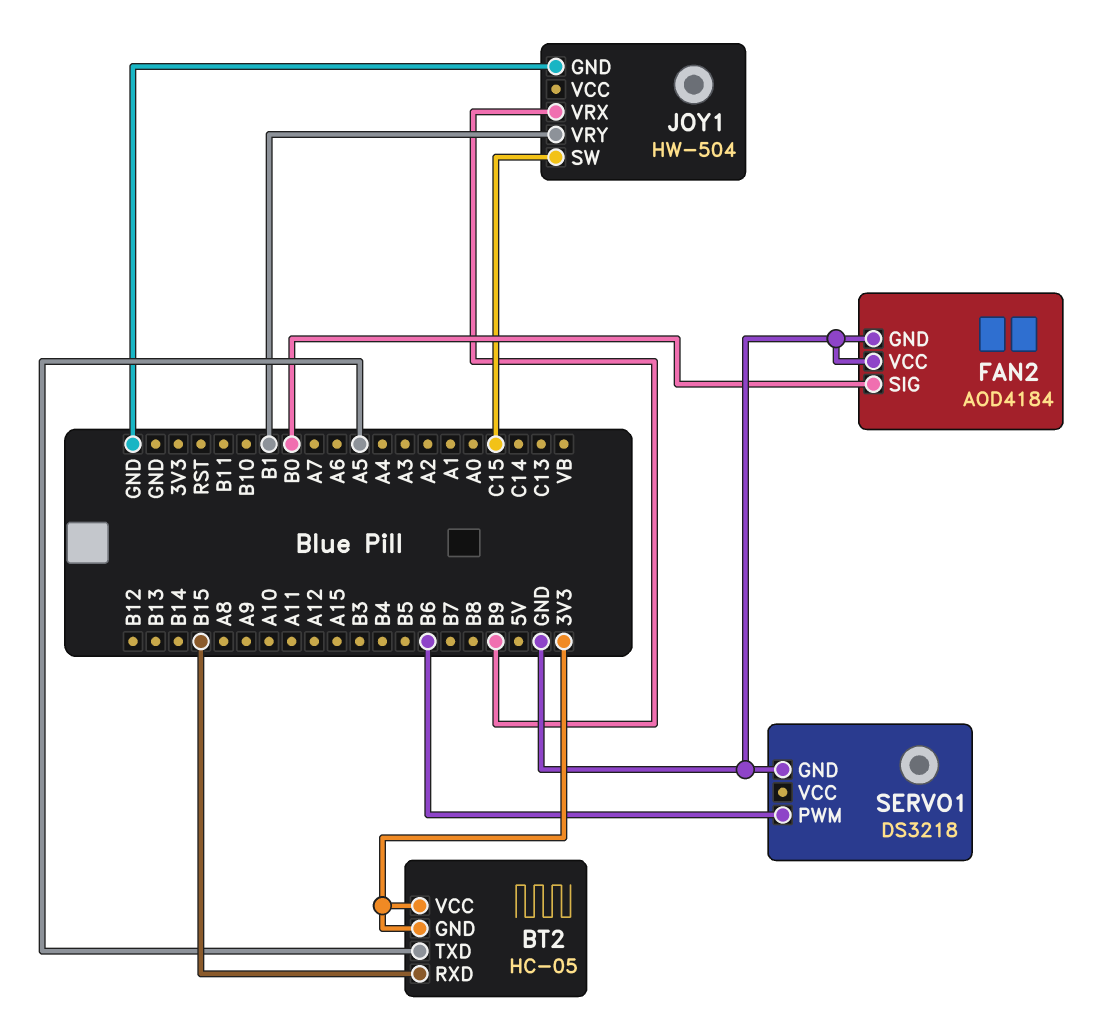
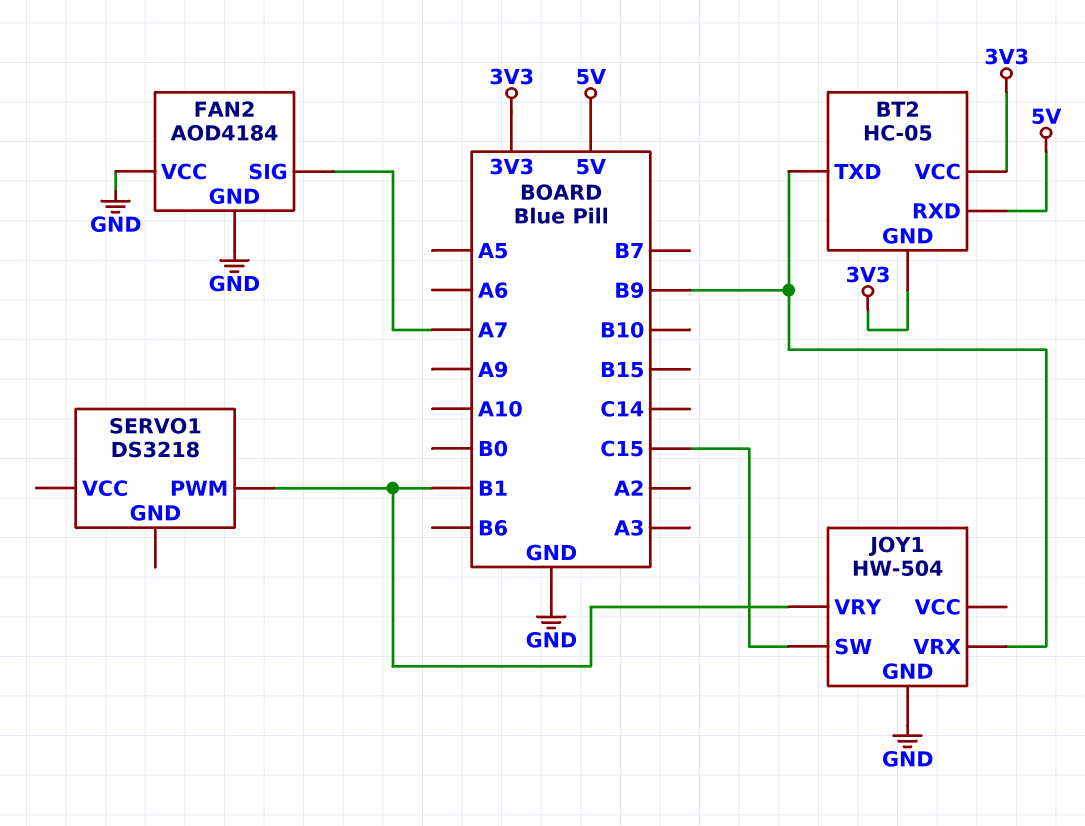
BT2 pin RXD: B15 -> 5V
BT2 pin TXD: A5 -> B9
FAN2 pin SIG: B0 -> A7
SERVO1 pin GND: GND -> none
SERVO1 pin PWM: B6 -> B1

